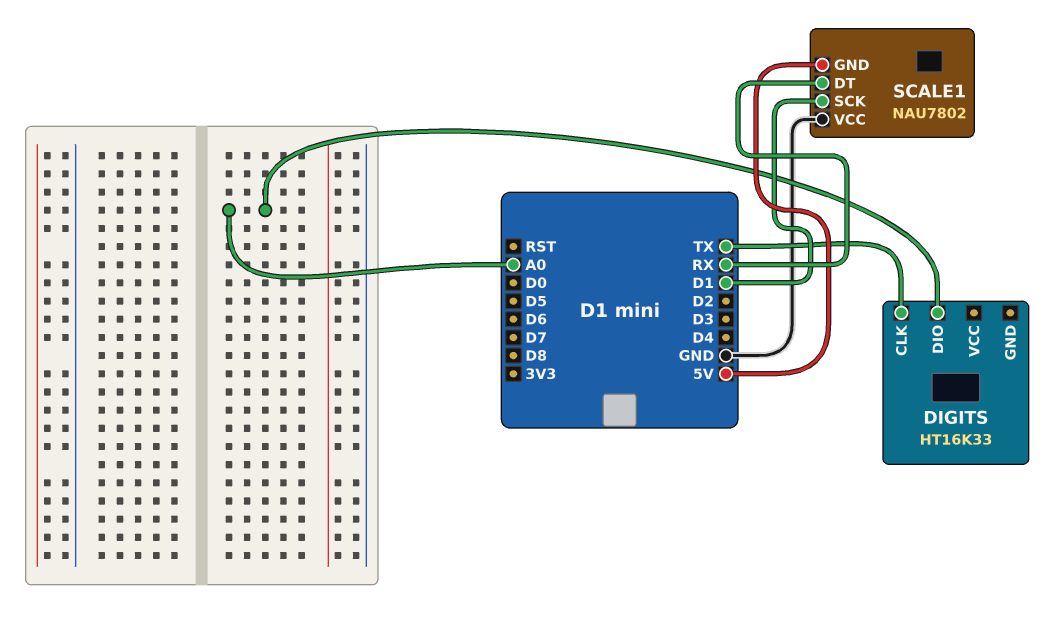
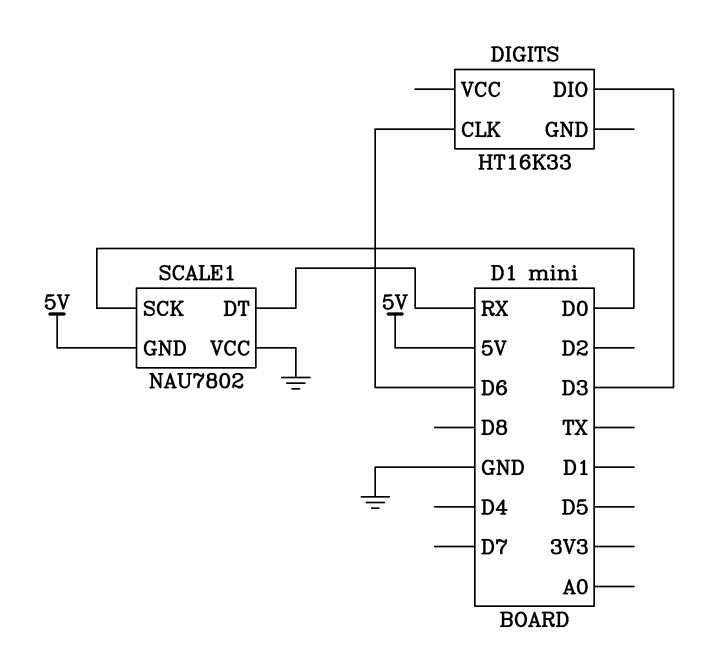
DIGITS pin CLK: TX -> D6
DIGITS pin DIO: A0 -> D3
SCALE1 pin SCK: D1 -> D0

